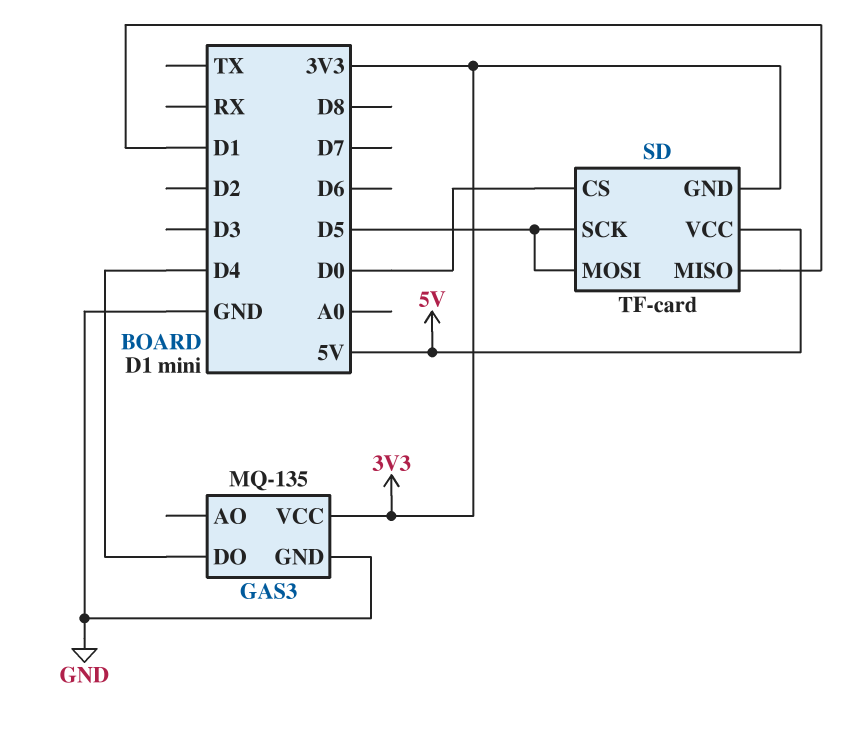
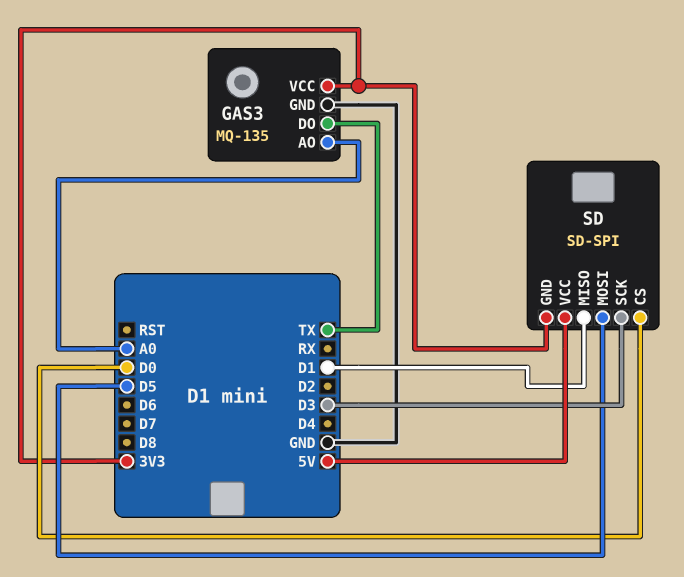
GAS3 pin AO: none -> A0
GAS3 pin DO: D4 -> TX
SD: TF-card -> SD-SPI
SD pin SCK: D5 -> D3

